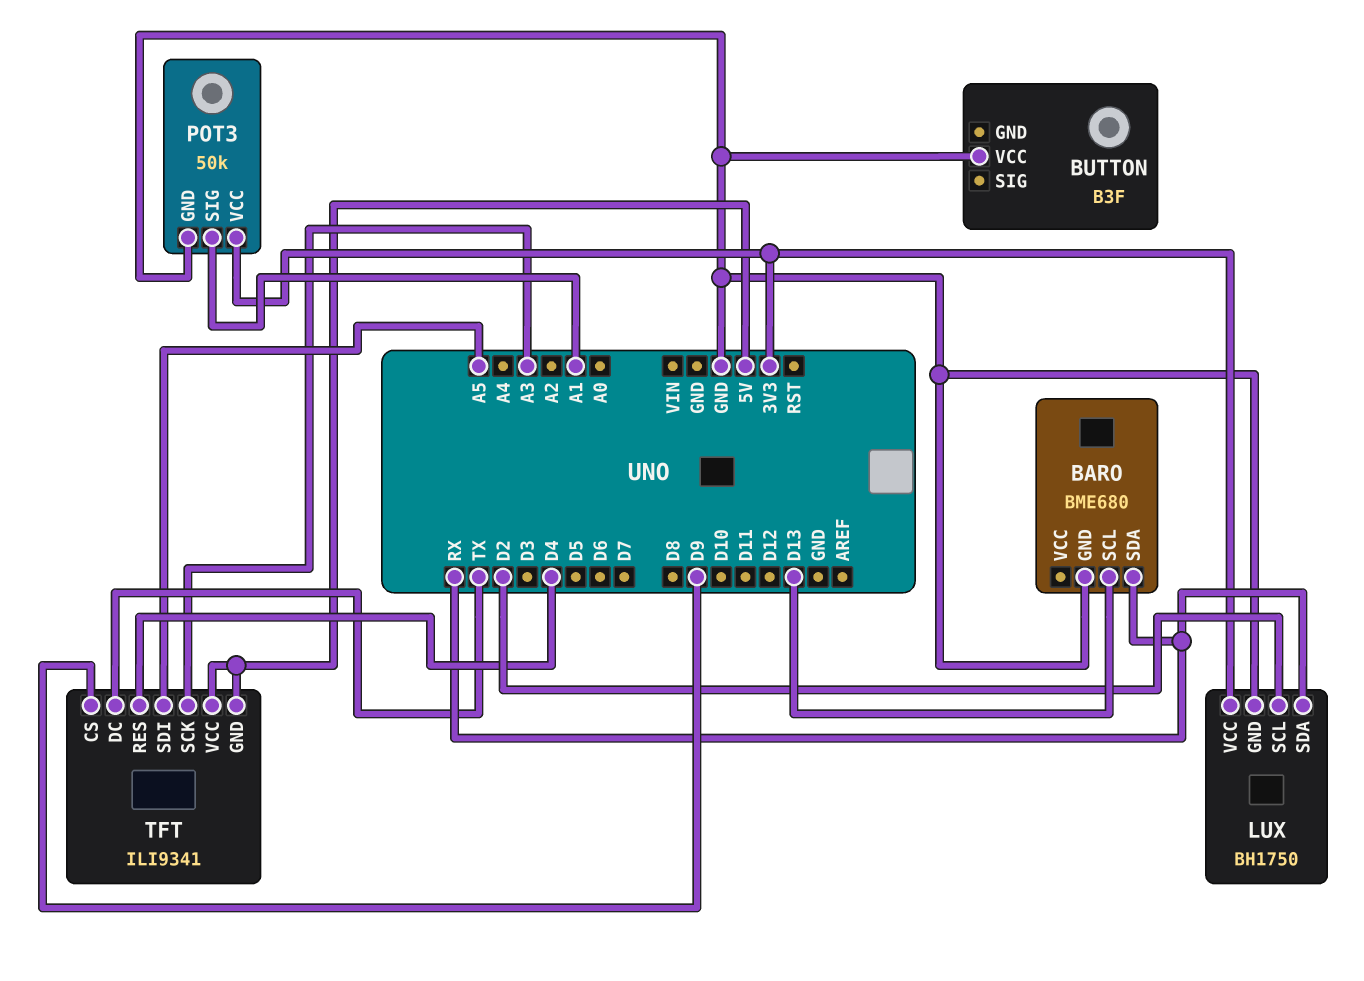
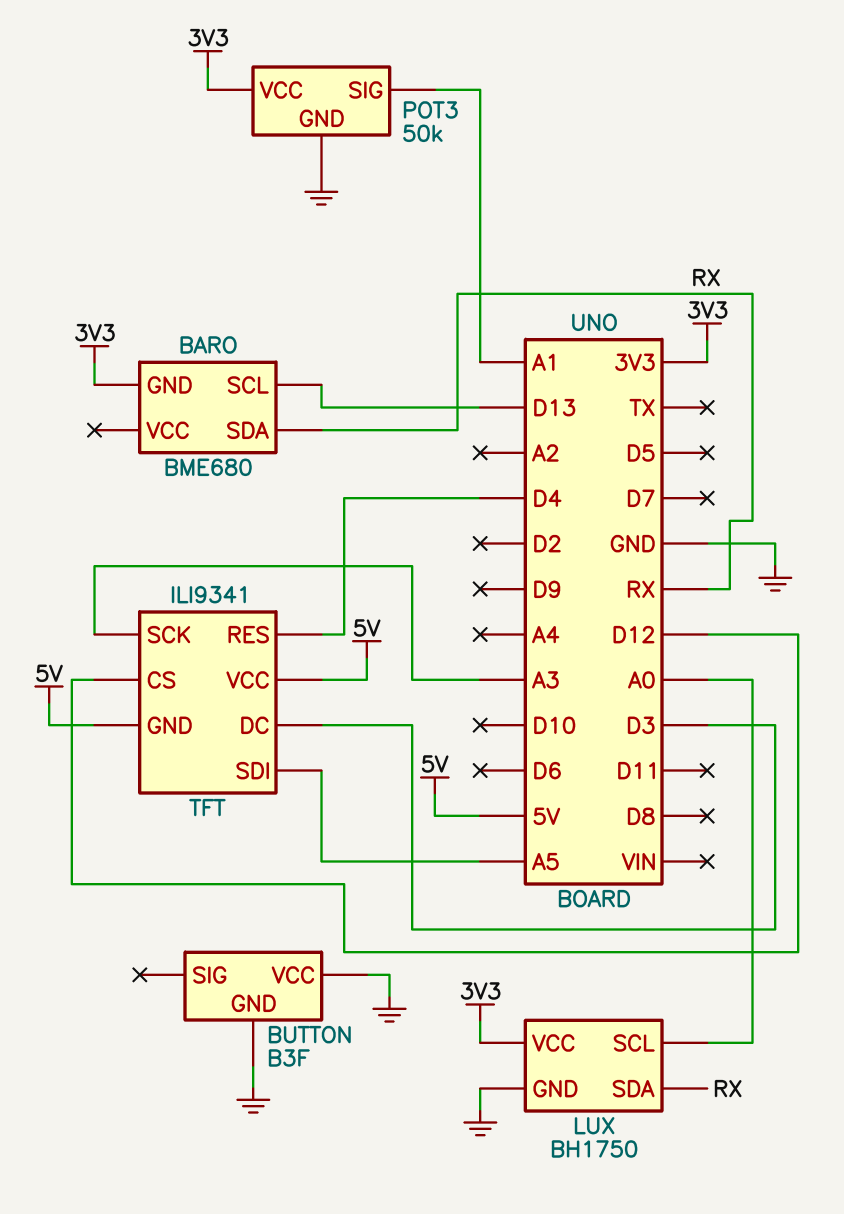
BARO pin GND: GND -> 3V3
BUTTON pin GND: none -> GND
LUX pin SCL: D2 -> A0
TFT pin CS: D9 -> D12
TFT pin DC: TX -> D3

